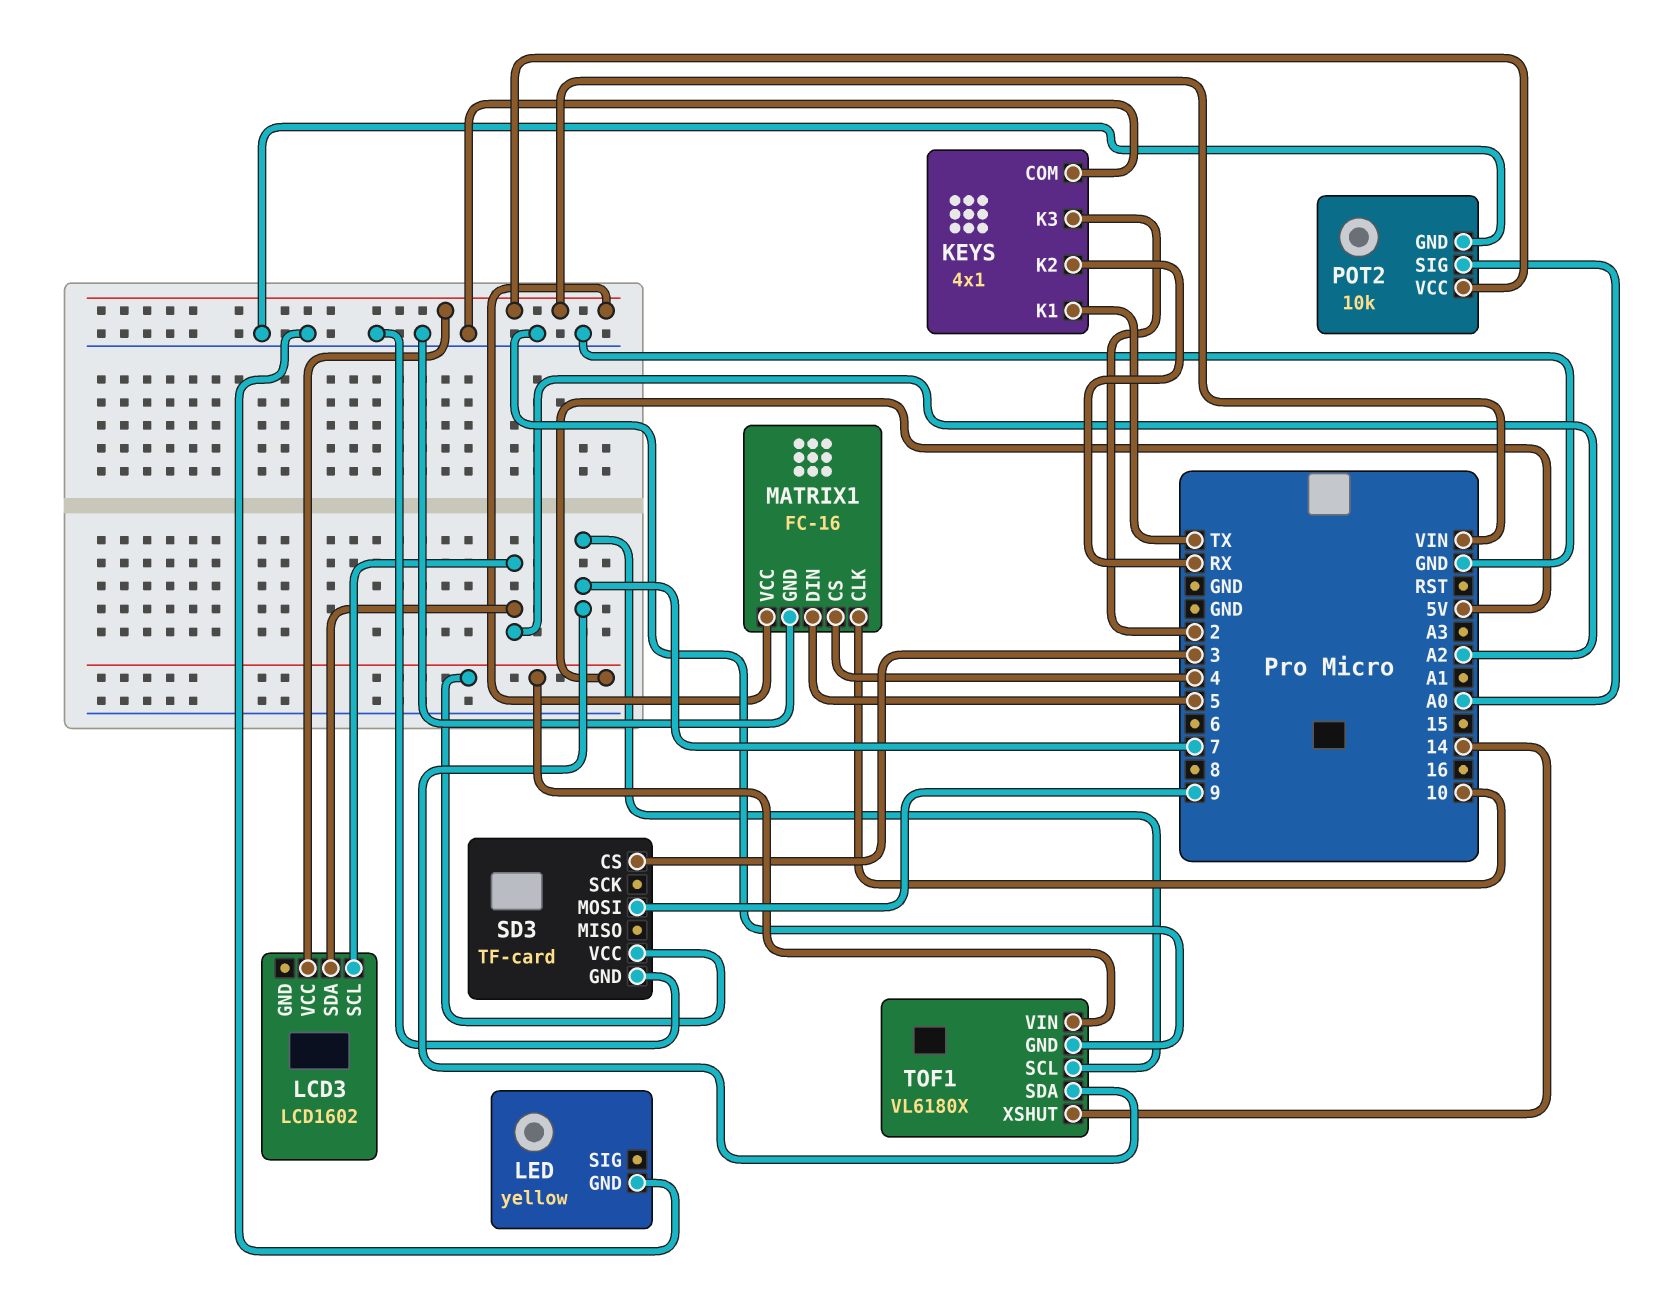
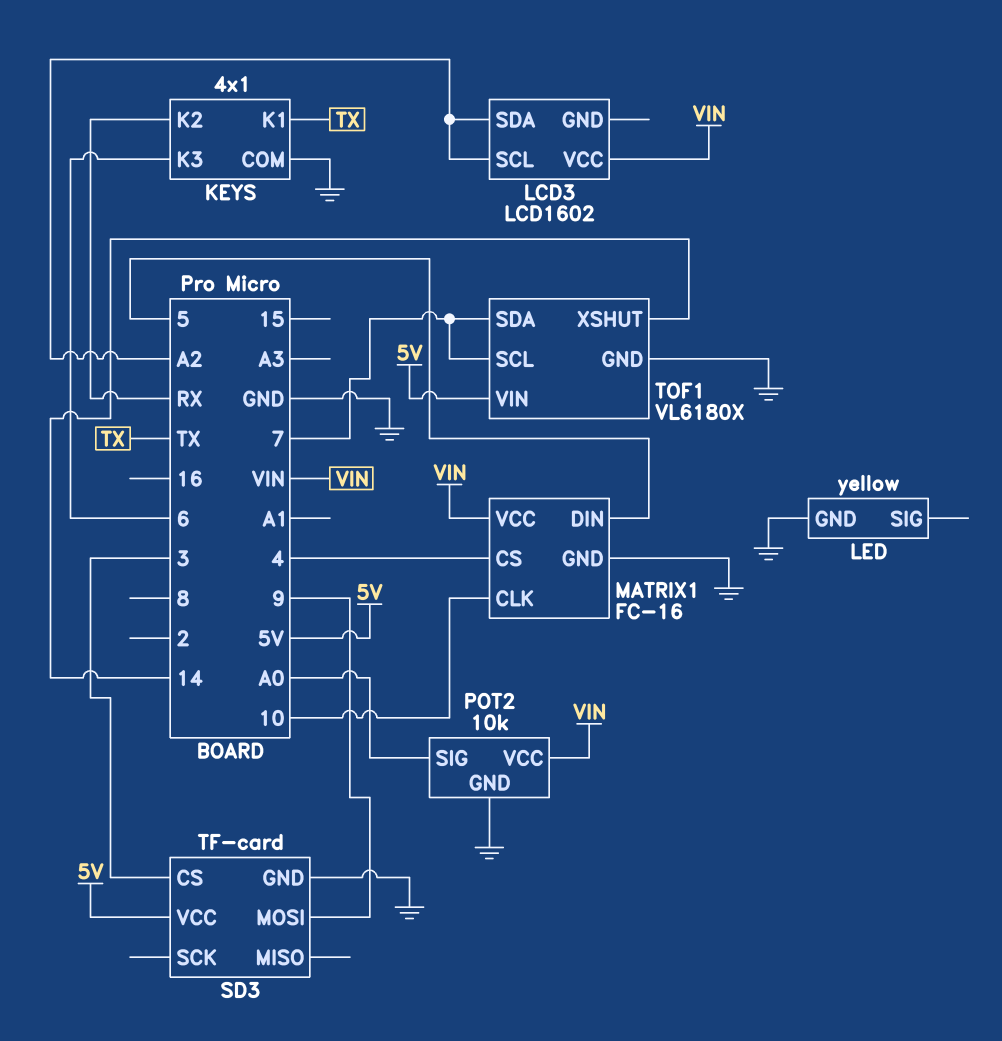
KEYS pin K3: 2 -> 6

